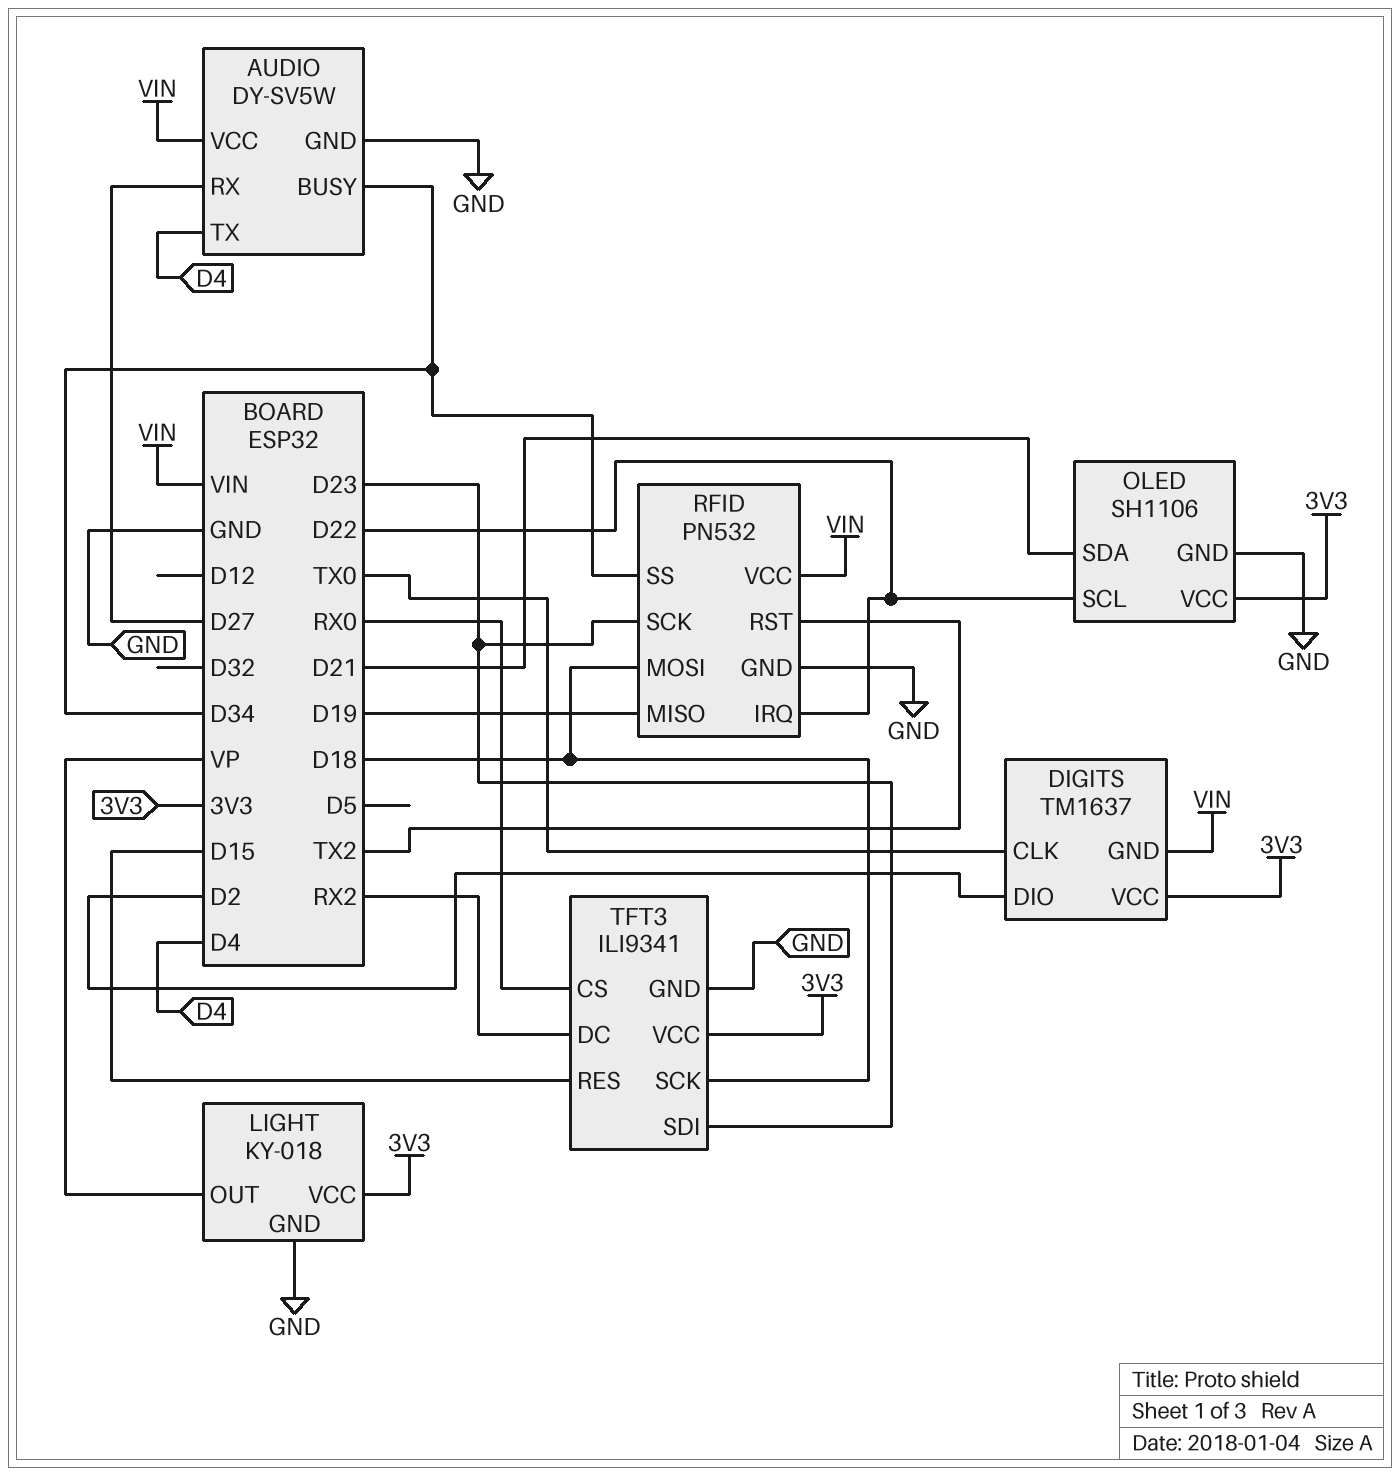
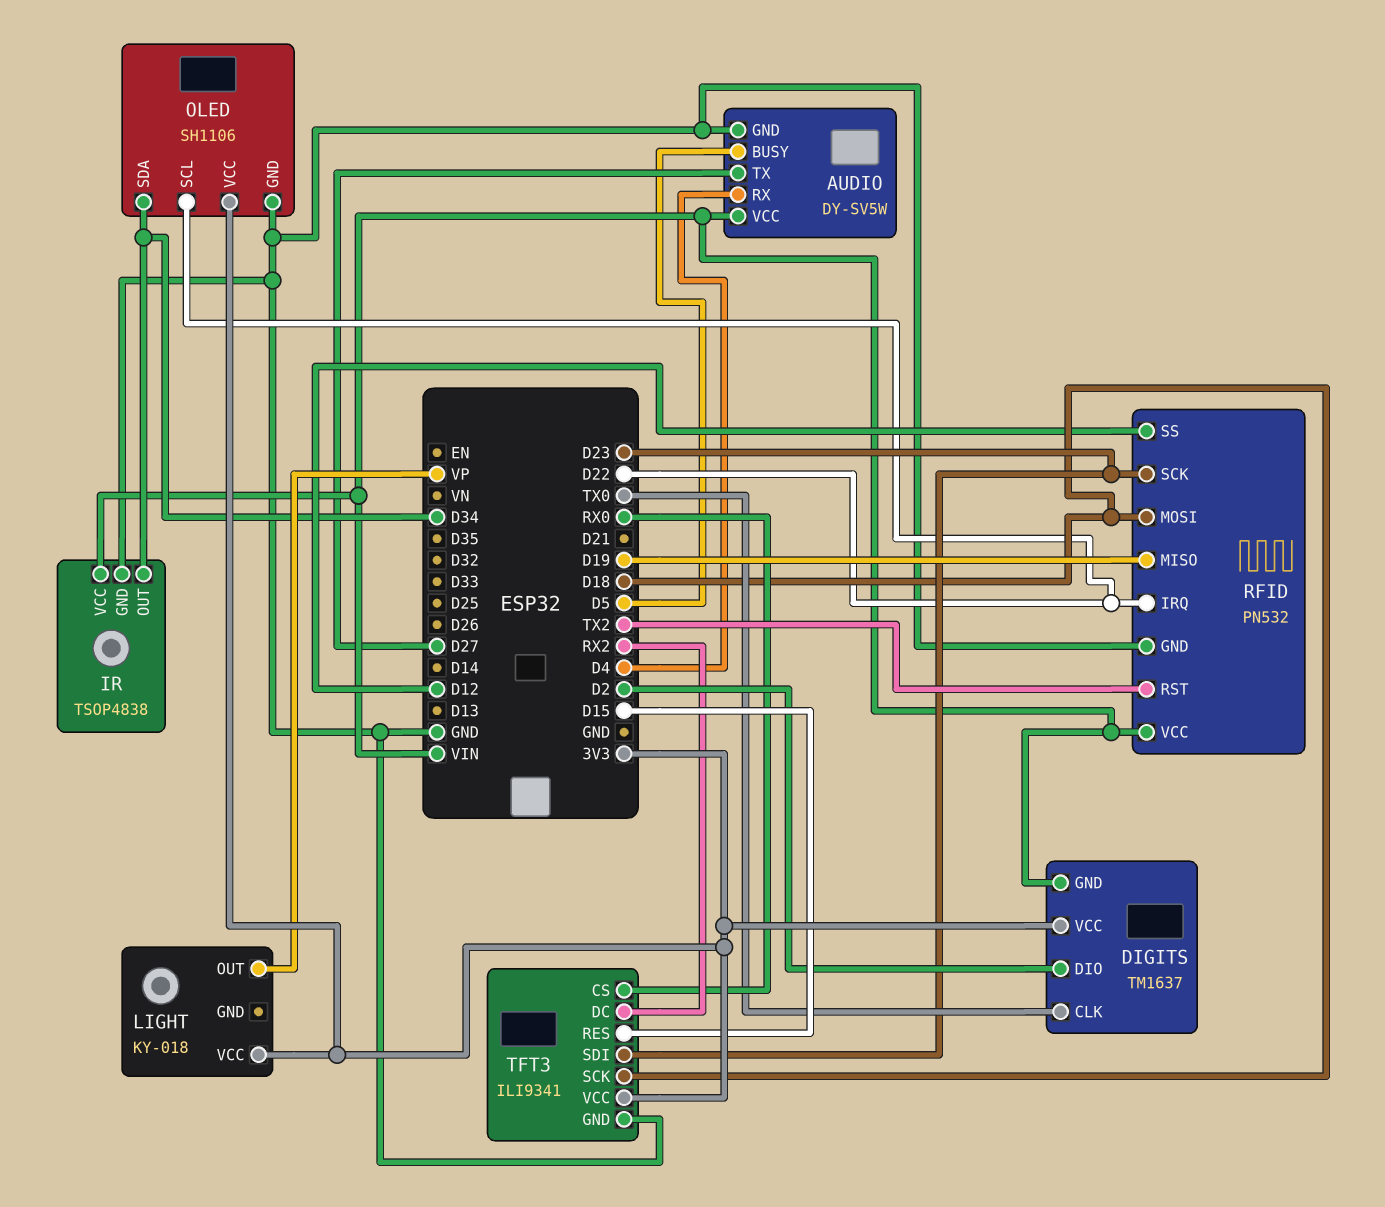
AUDIO pin BUSY: D34 -> D5
AUDIO pin RX: D27 -> D4
AUDIO pin TX: D4 -> D27
IR: none -> TSOP4838
IR pin GND: none -> GND
IR pin OUT: none -> D34
IR pin VCC: none -> VIN
LIGHT pin GND: GND -> none
OLED pin SDA: D21 -> D34
RFID pin SS: D34 -> D12

